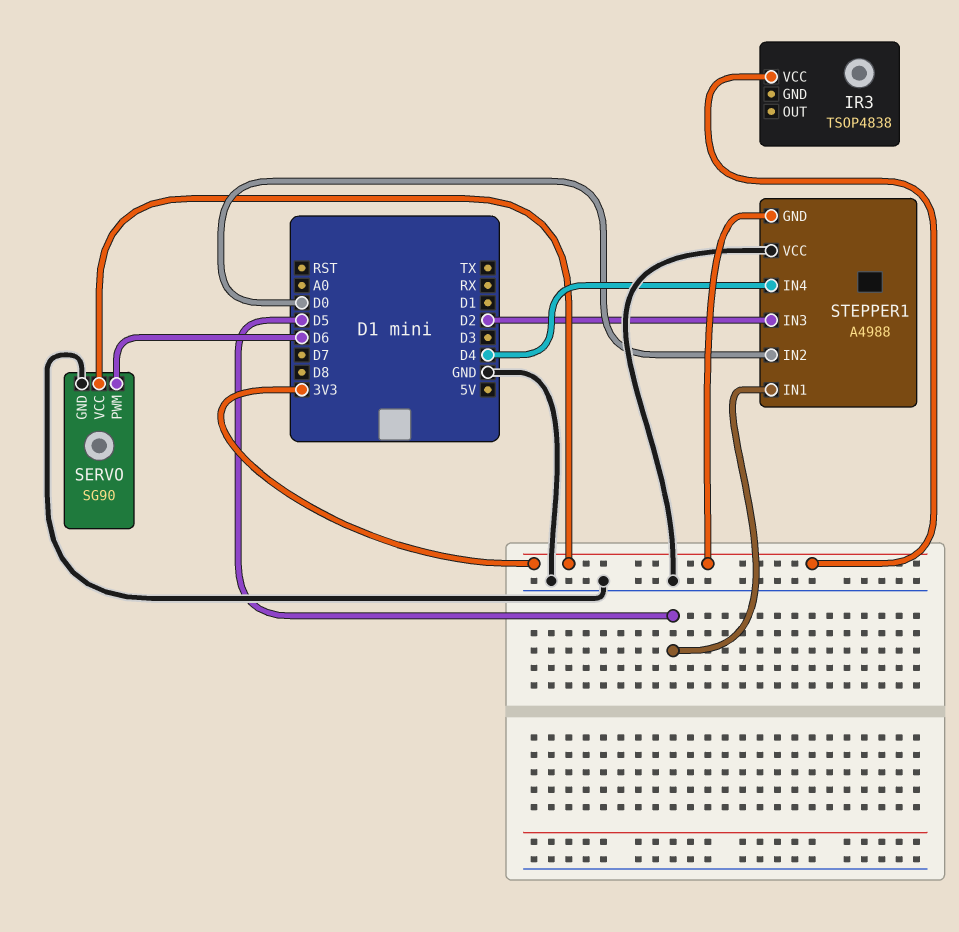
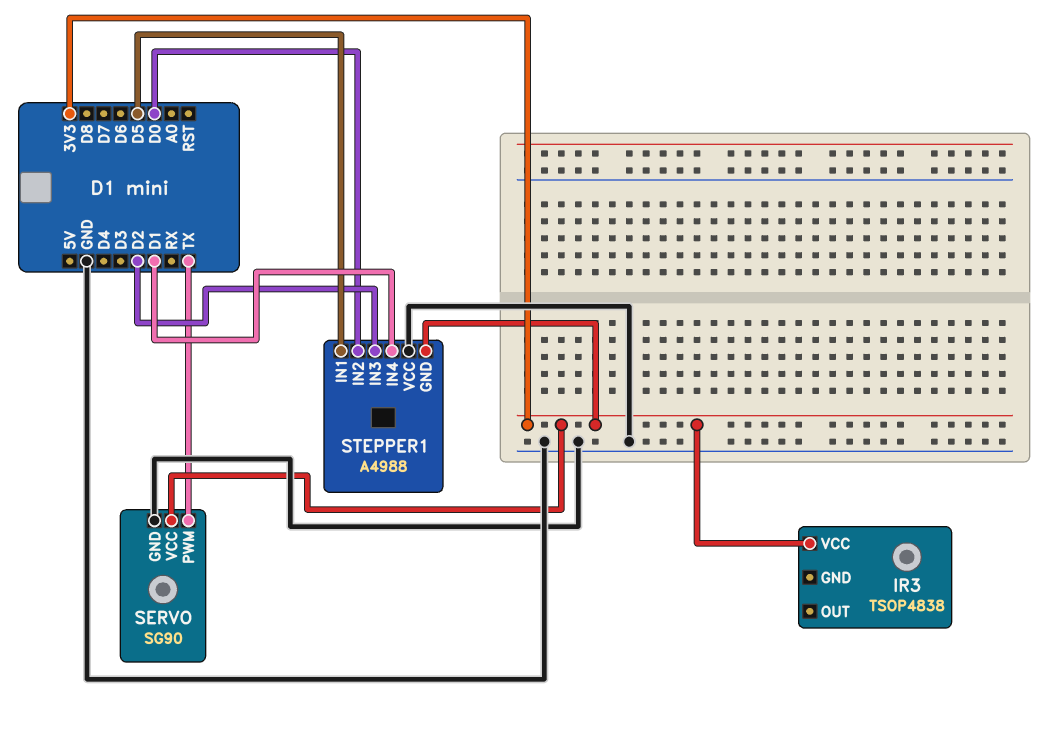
SERVO pin PWM: D6 -> TX
STEPPER1 pin IN4: D4 -> D1

